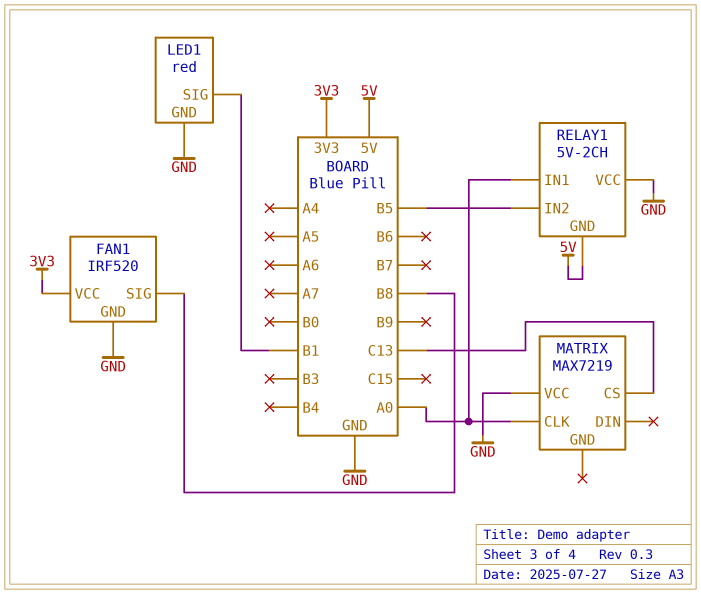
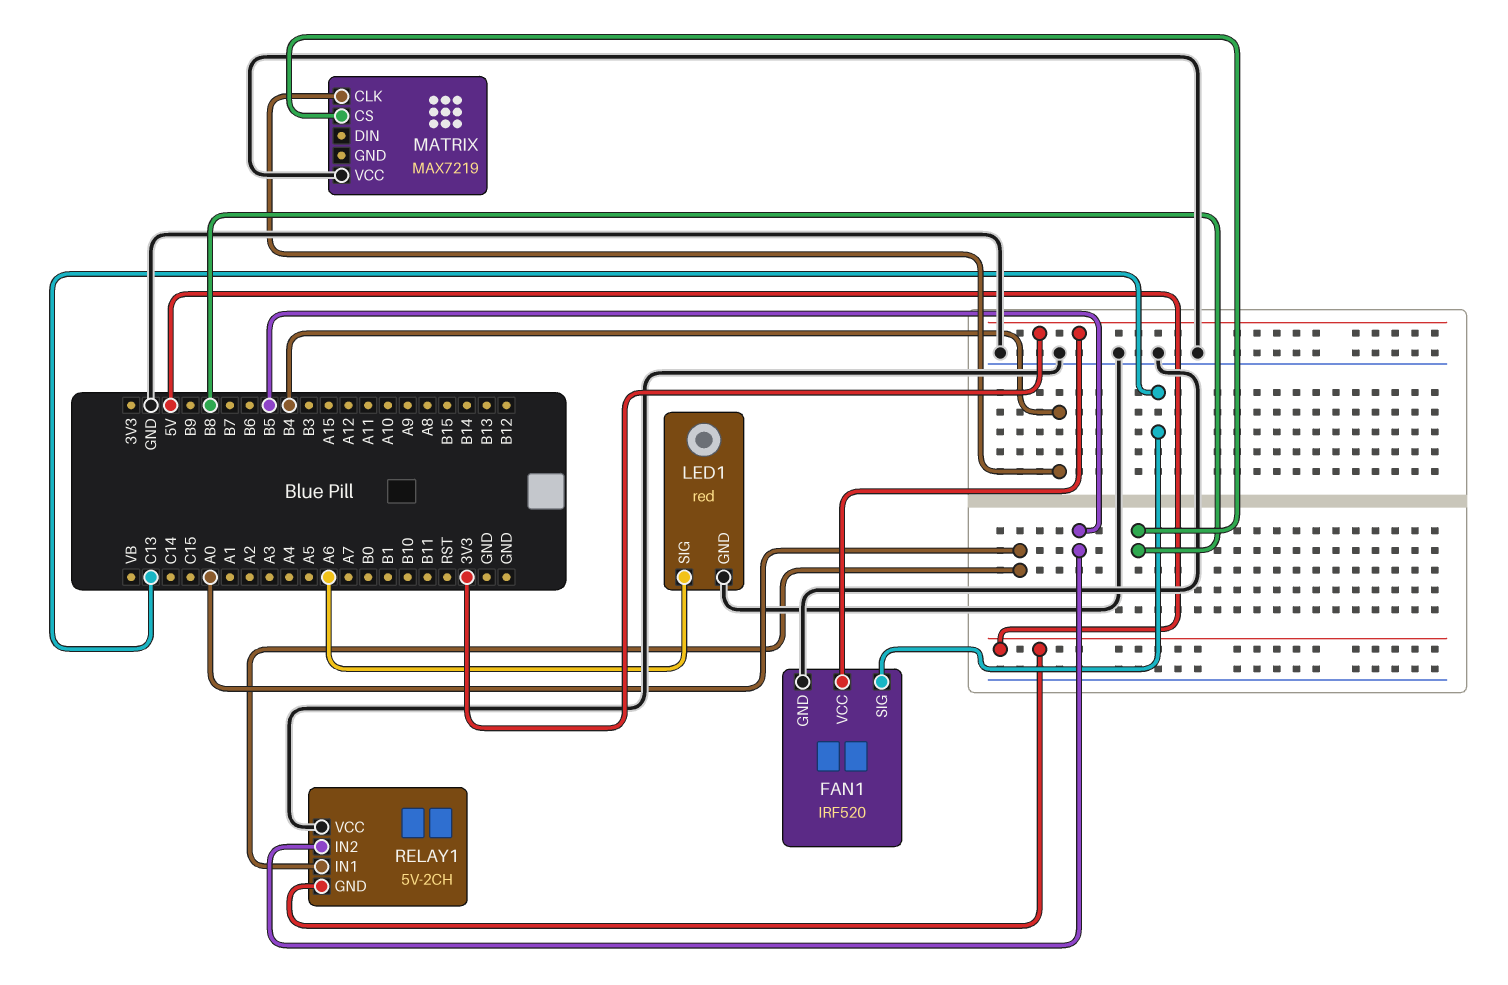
FAN1 pin SIG: B8 -> C13
LED1 pin SIG: B1 -> A6
MATRIX pin CLK: A0 -> B4
MATRIX pin CS: C13 -> B8

